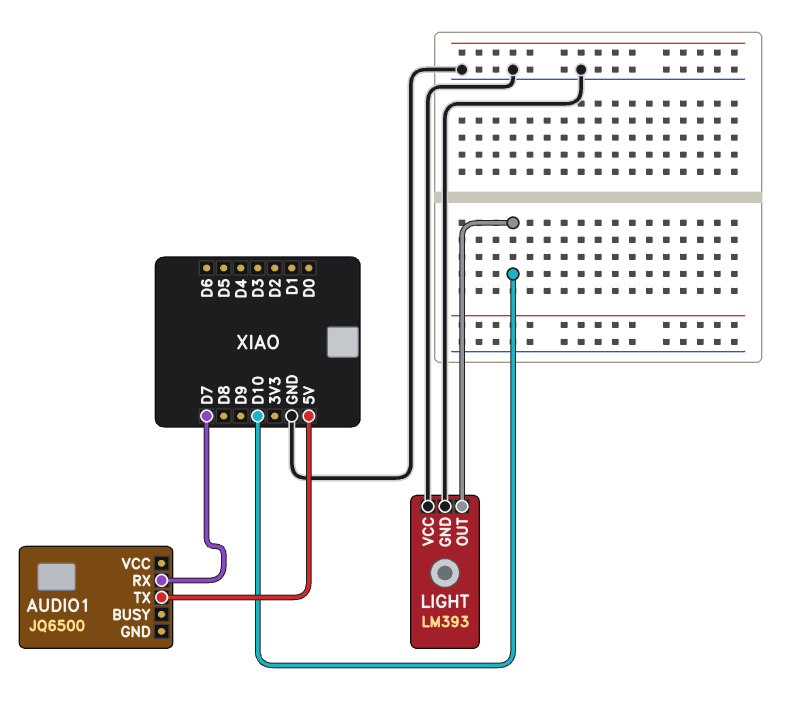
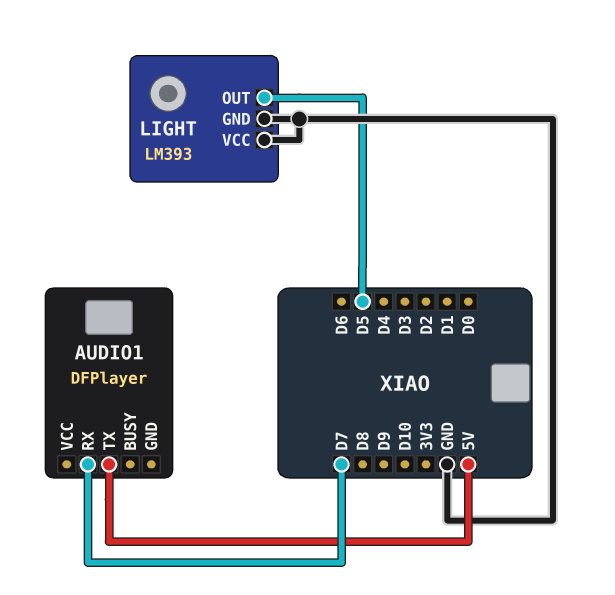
AUDIO1: JQ6500 -> DFPlayer
LIGHT pin OUT: D10 -> D5

